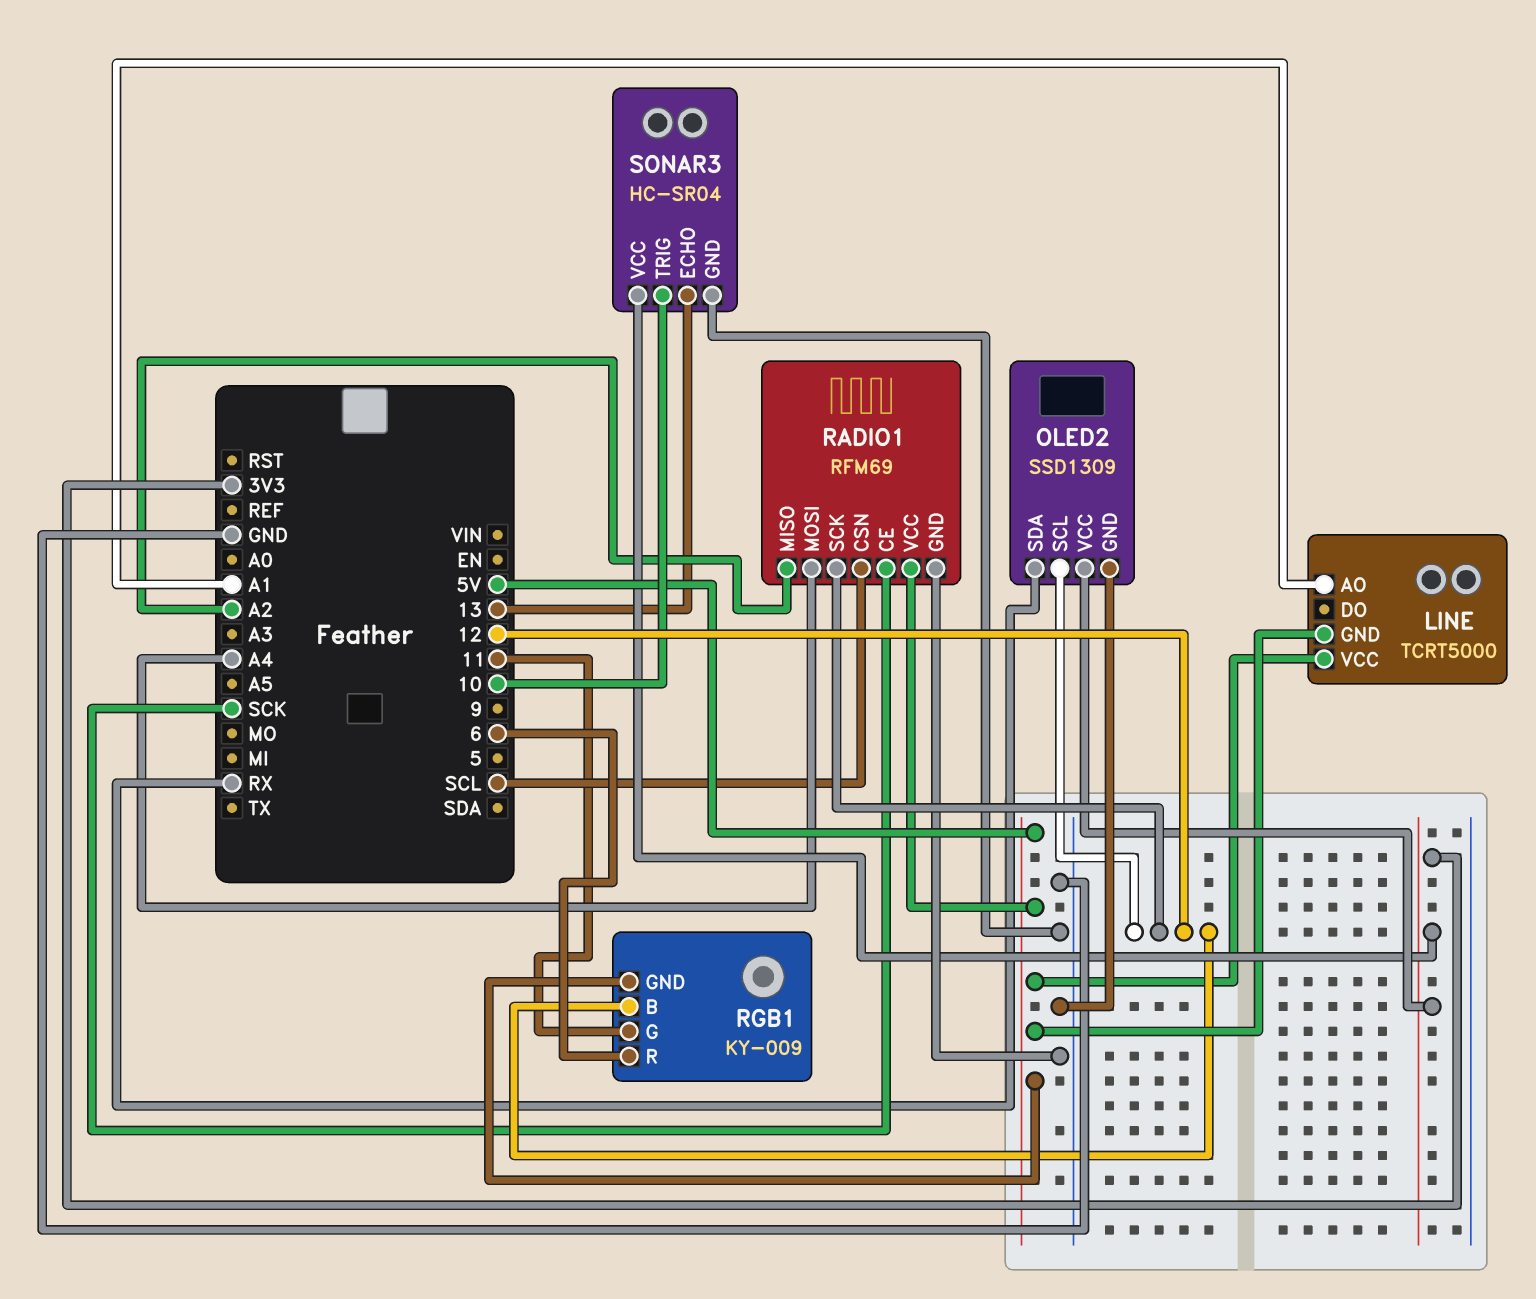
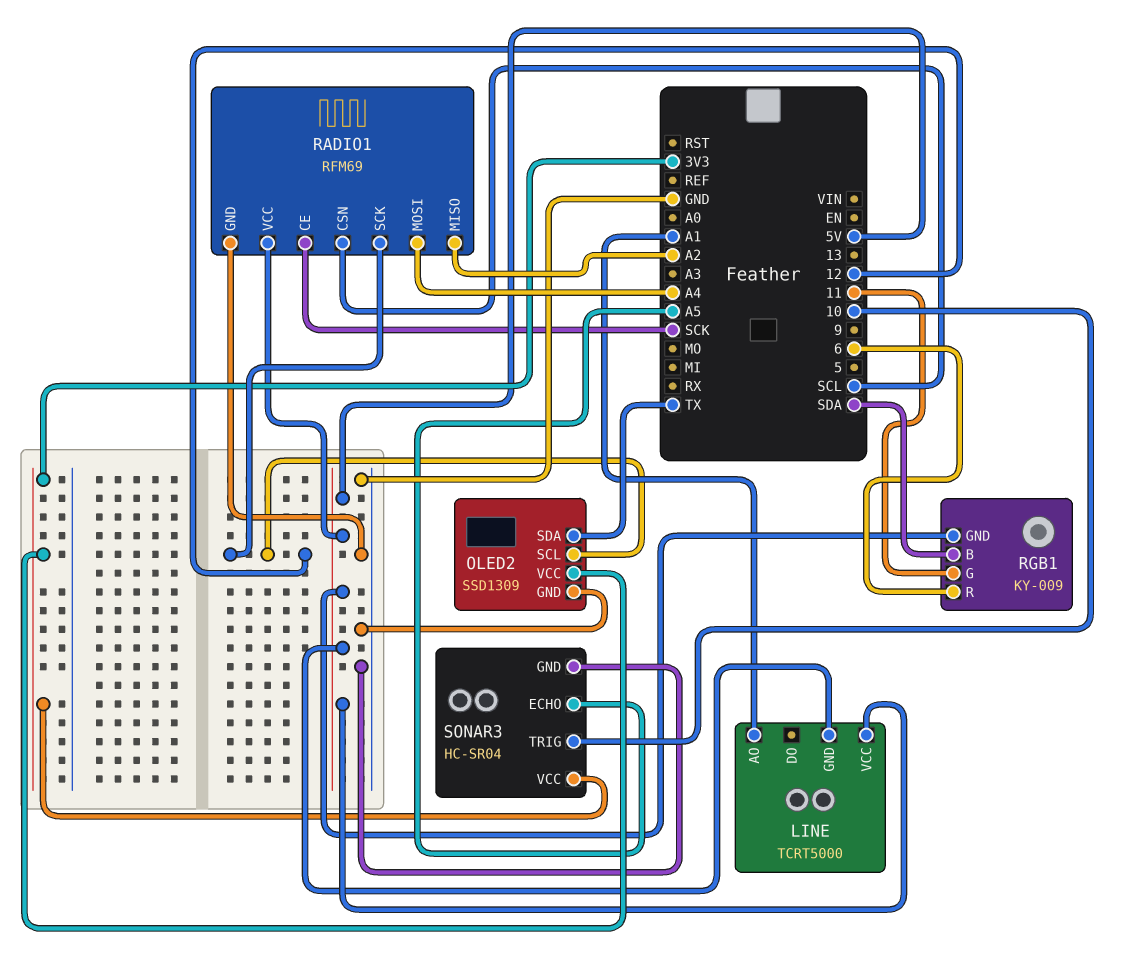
OLED2 pin SDA: RX -> TX
RGB1 pin B: 12 -> SDA
SONAR3 pin ECHO: 13 -> A5

